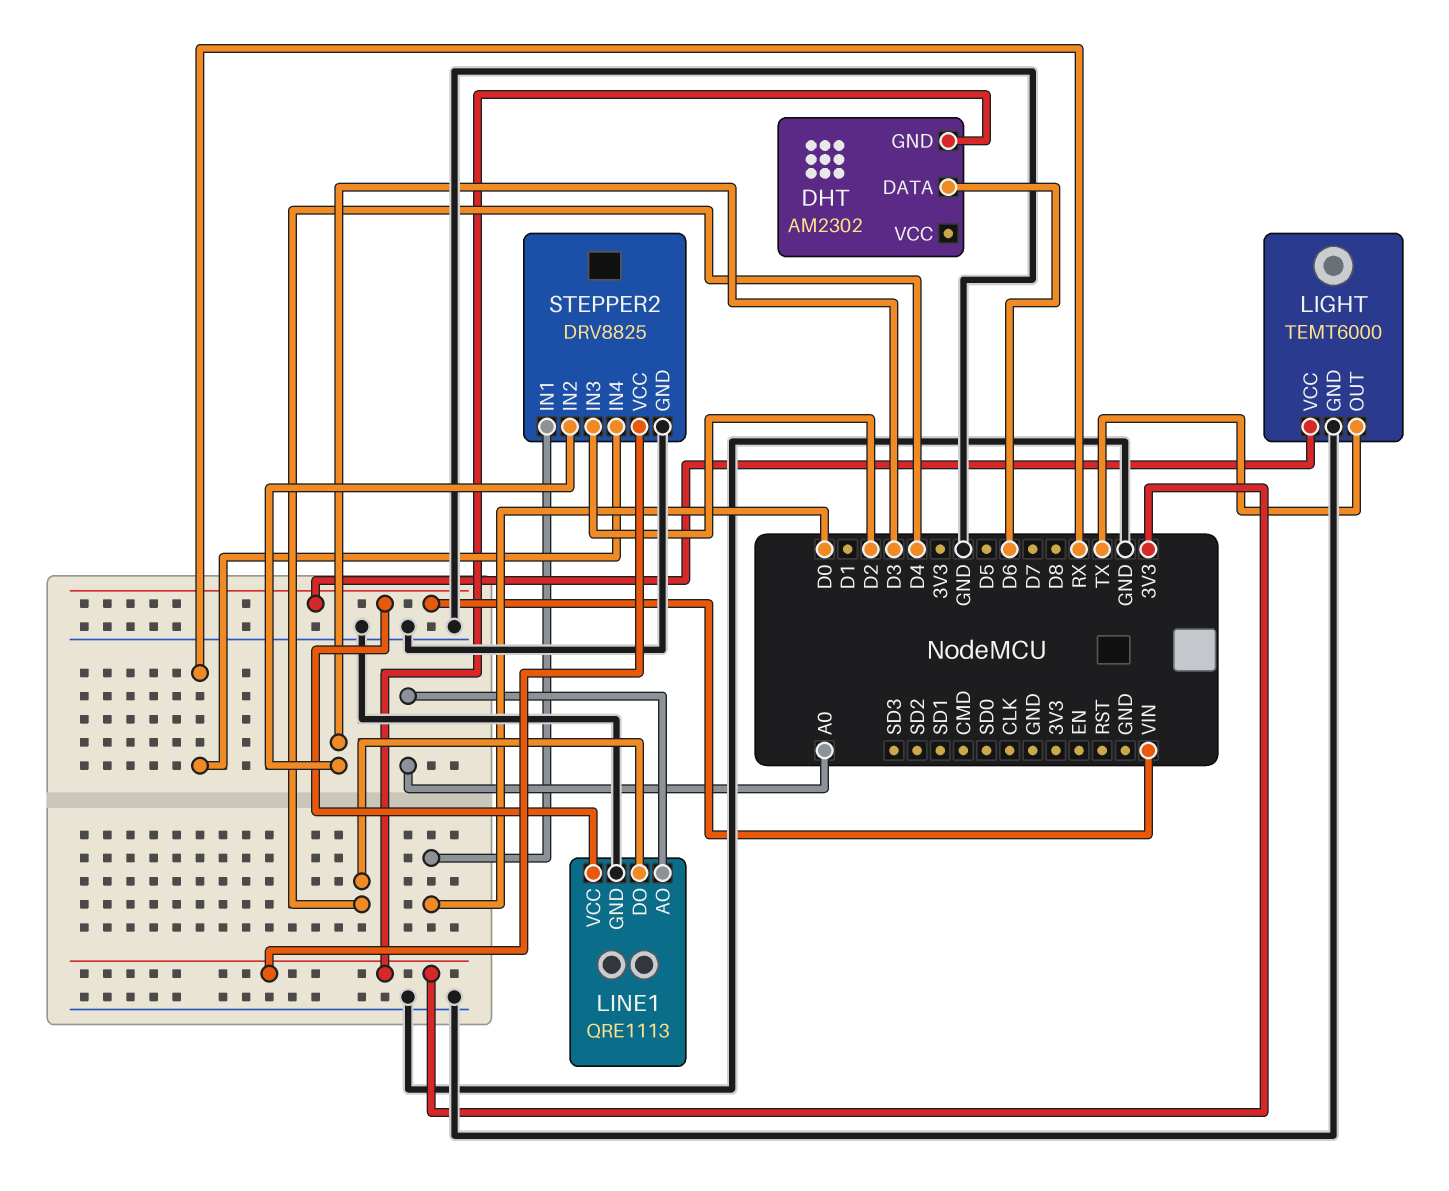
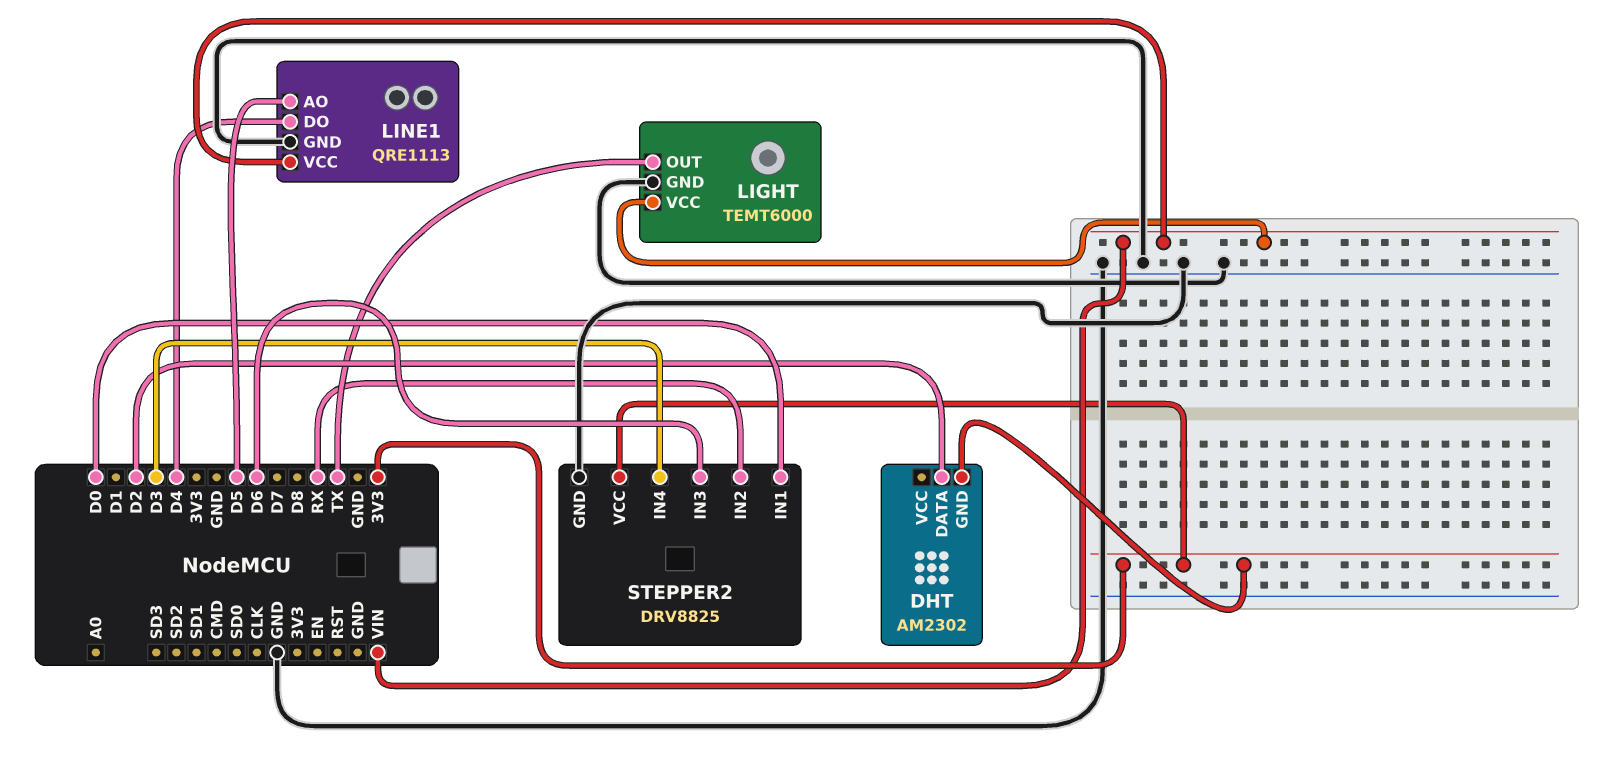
DHT pin DATA: D6 -> D2
LINE1 pin AO: A0 -> D5
STEPPER2 pin IN2: D3 -> RX
STEPPER2 pin IN3: D2 -> D6
STEPPER2 pin IN4: RX -> D3

